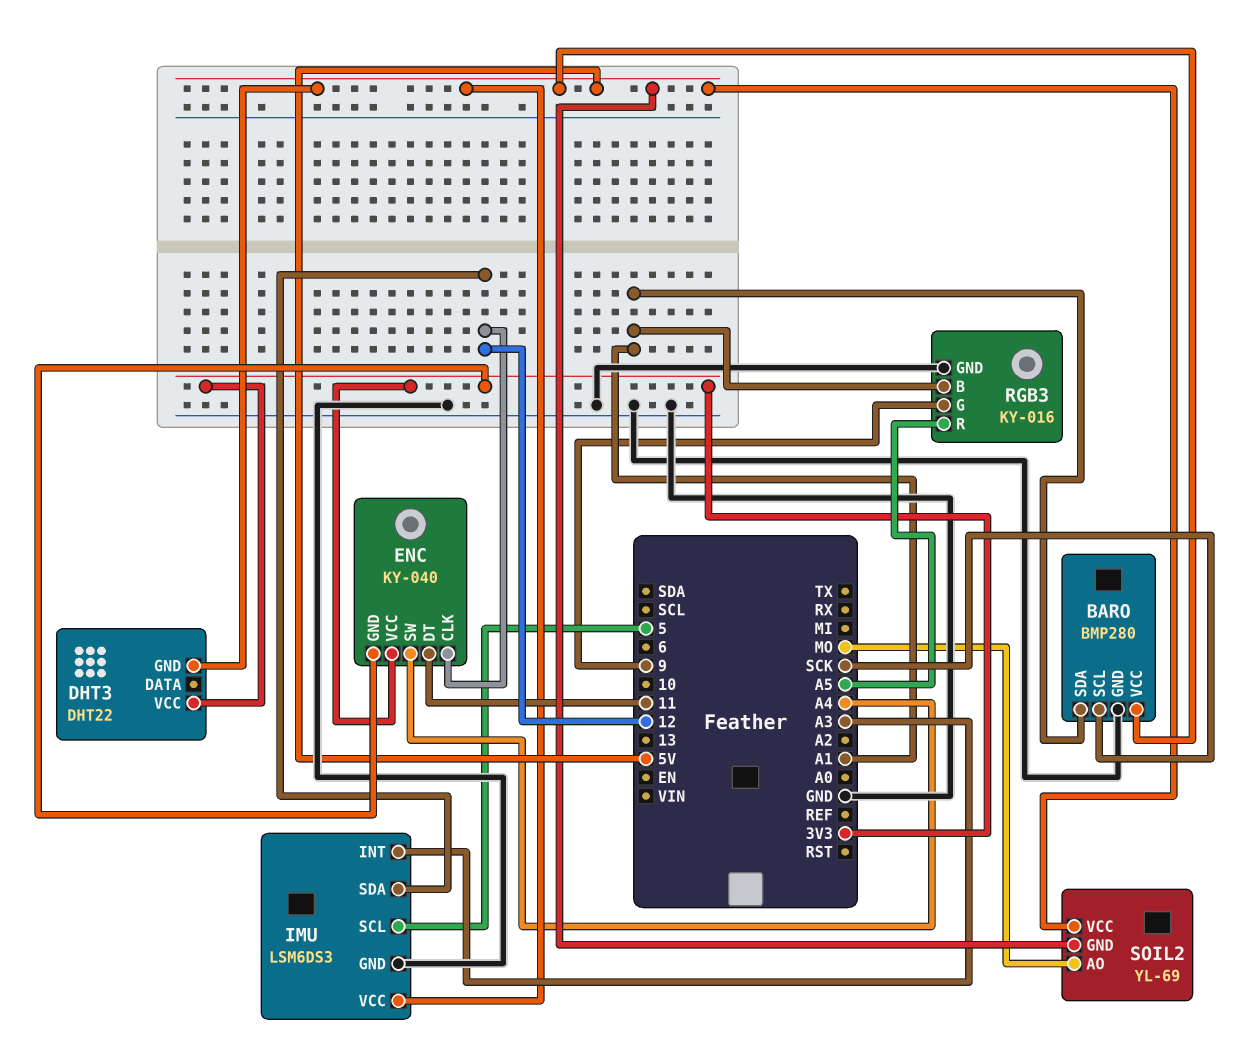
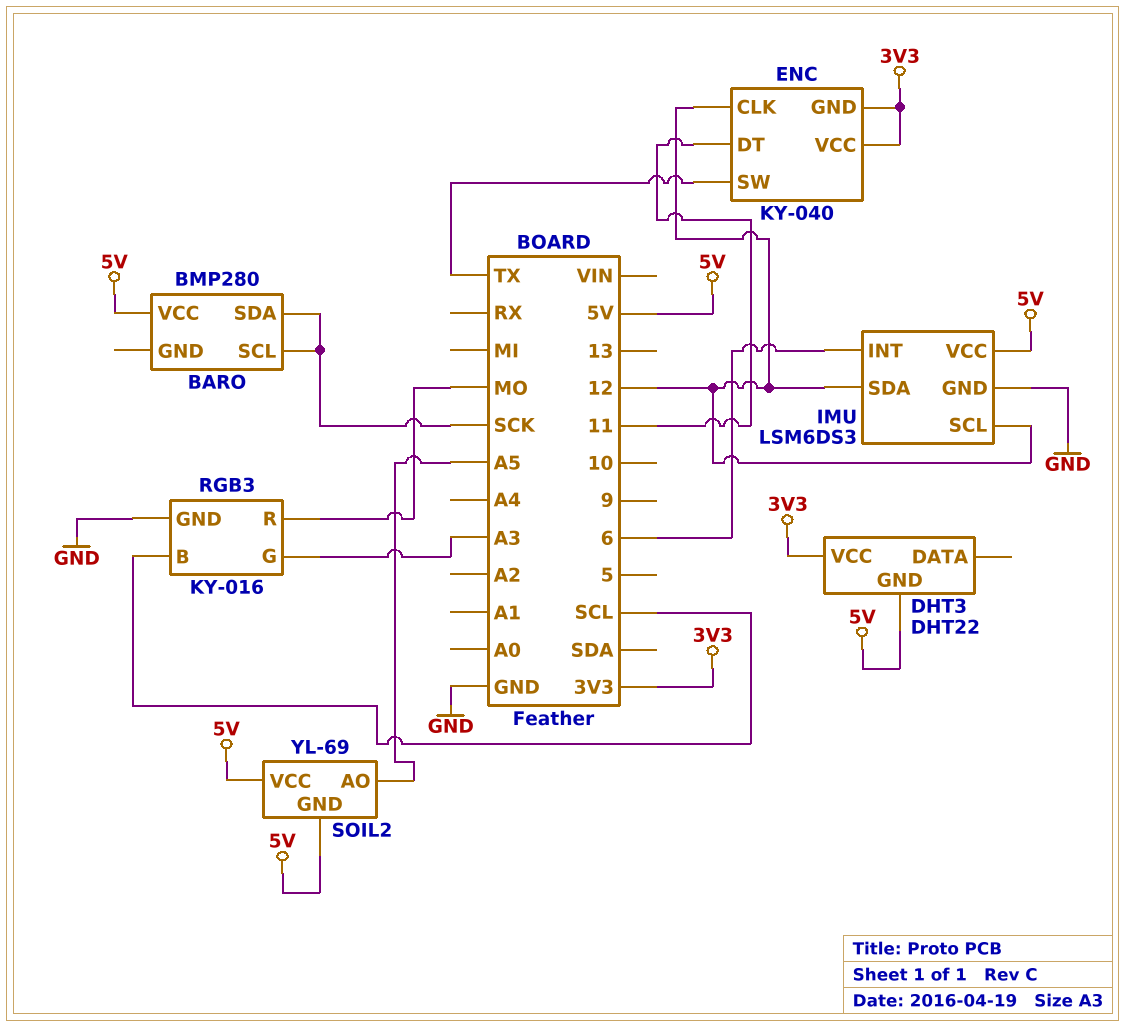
BARO pin GND: GND -> none
BARO pin SDA: A1 -> SCK
ENC pin SW: A4 -> TX
IMU pin INT: A3 -> 6
IMU pin SCL: 5 -> 12
RGB3 pin B: A1 -> SCL
RGB3 pin G: 9 -> A3
RGB3 pin R: A5 -> MO
SOIL2 pin AO: MO -> A5

